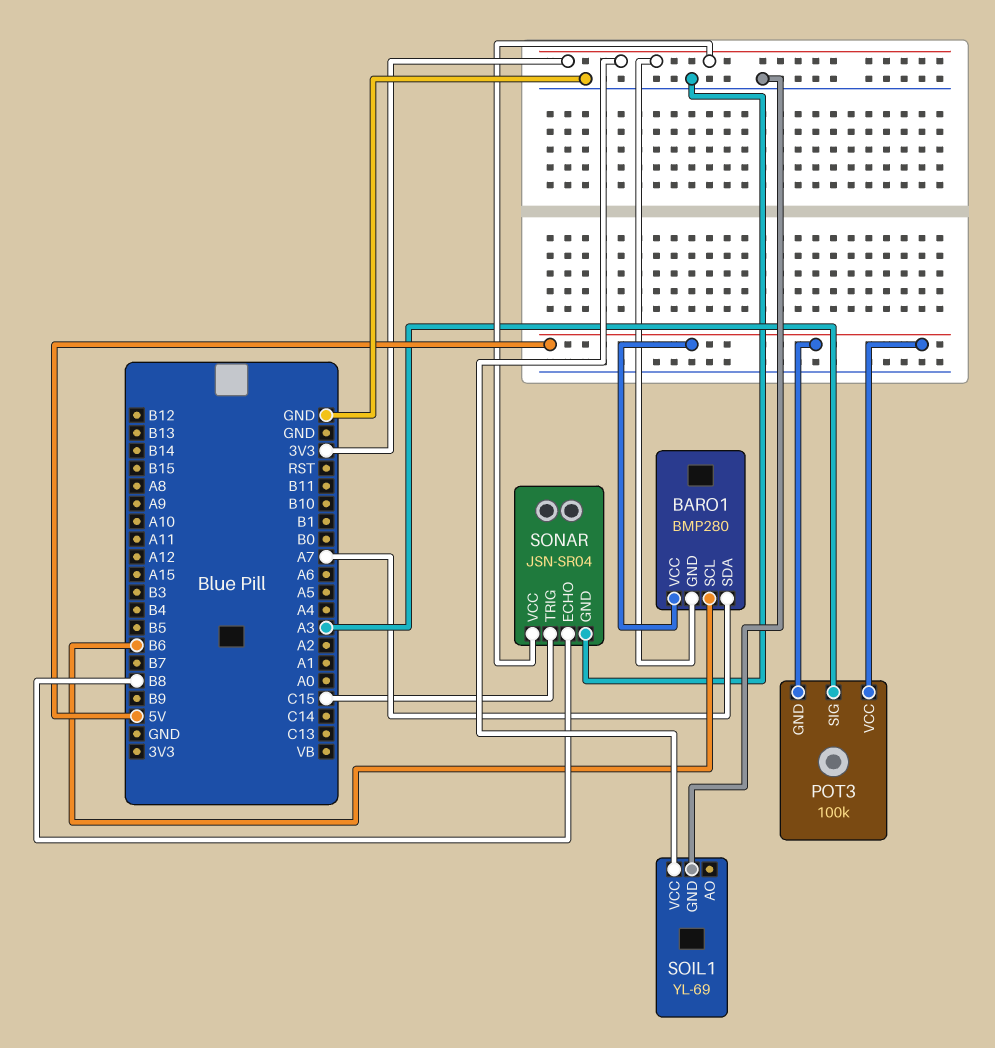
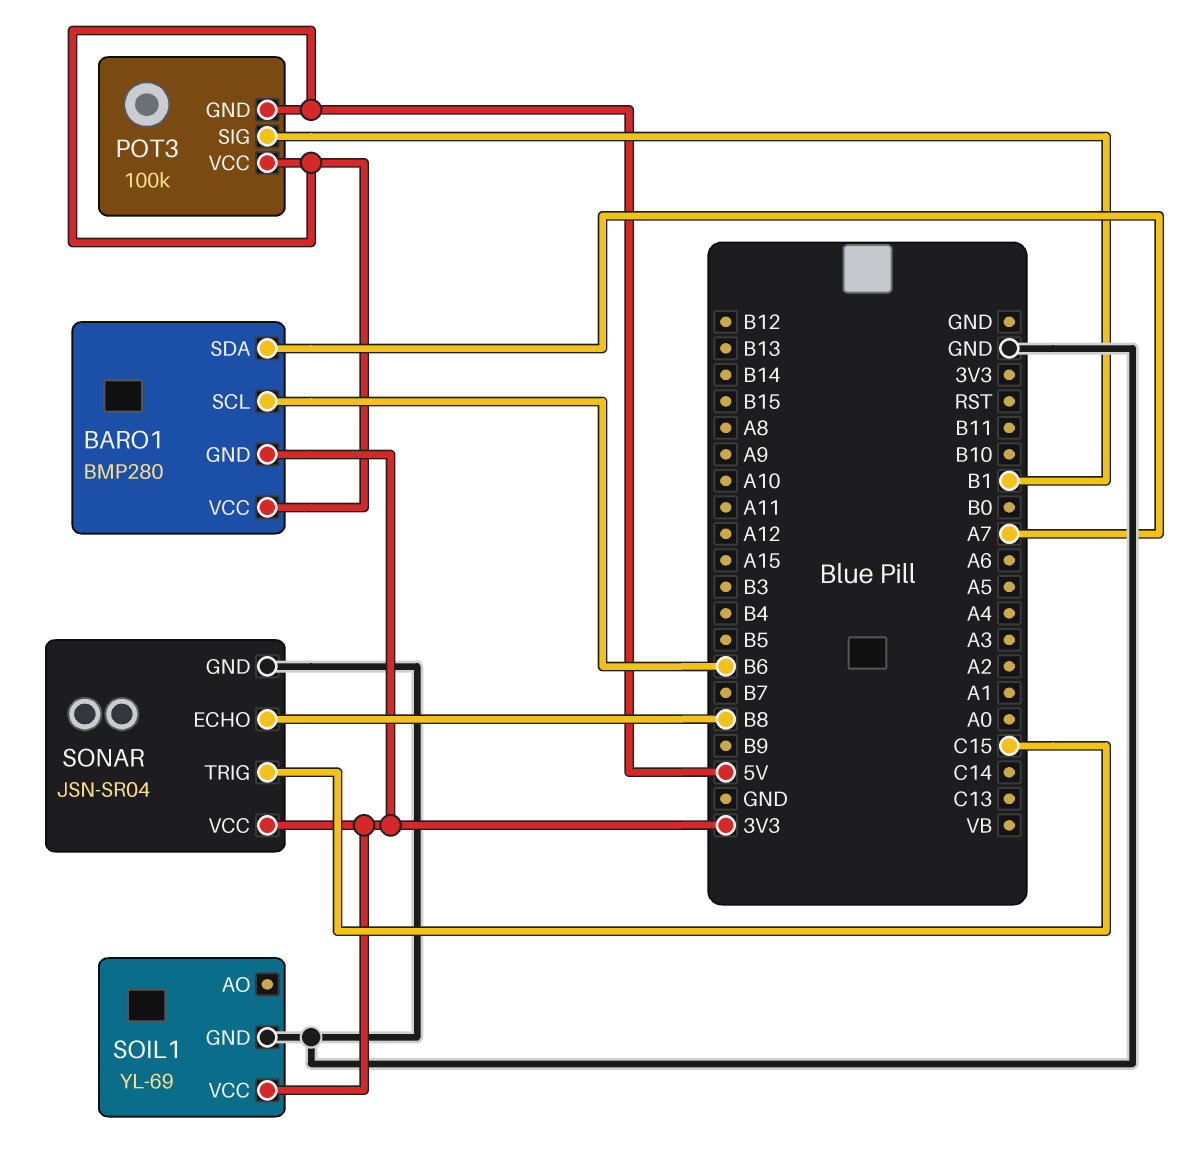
POT3 pin SIG: A3 -> B1

